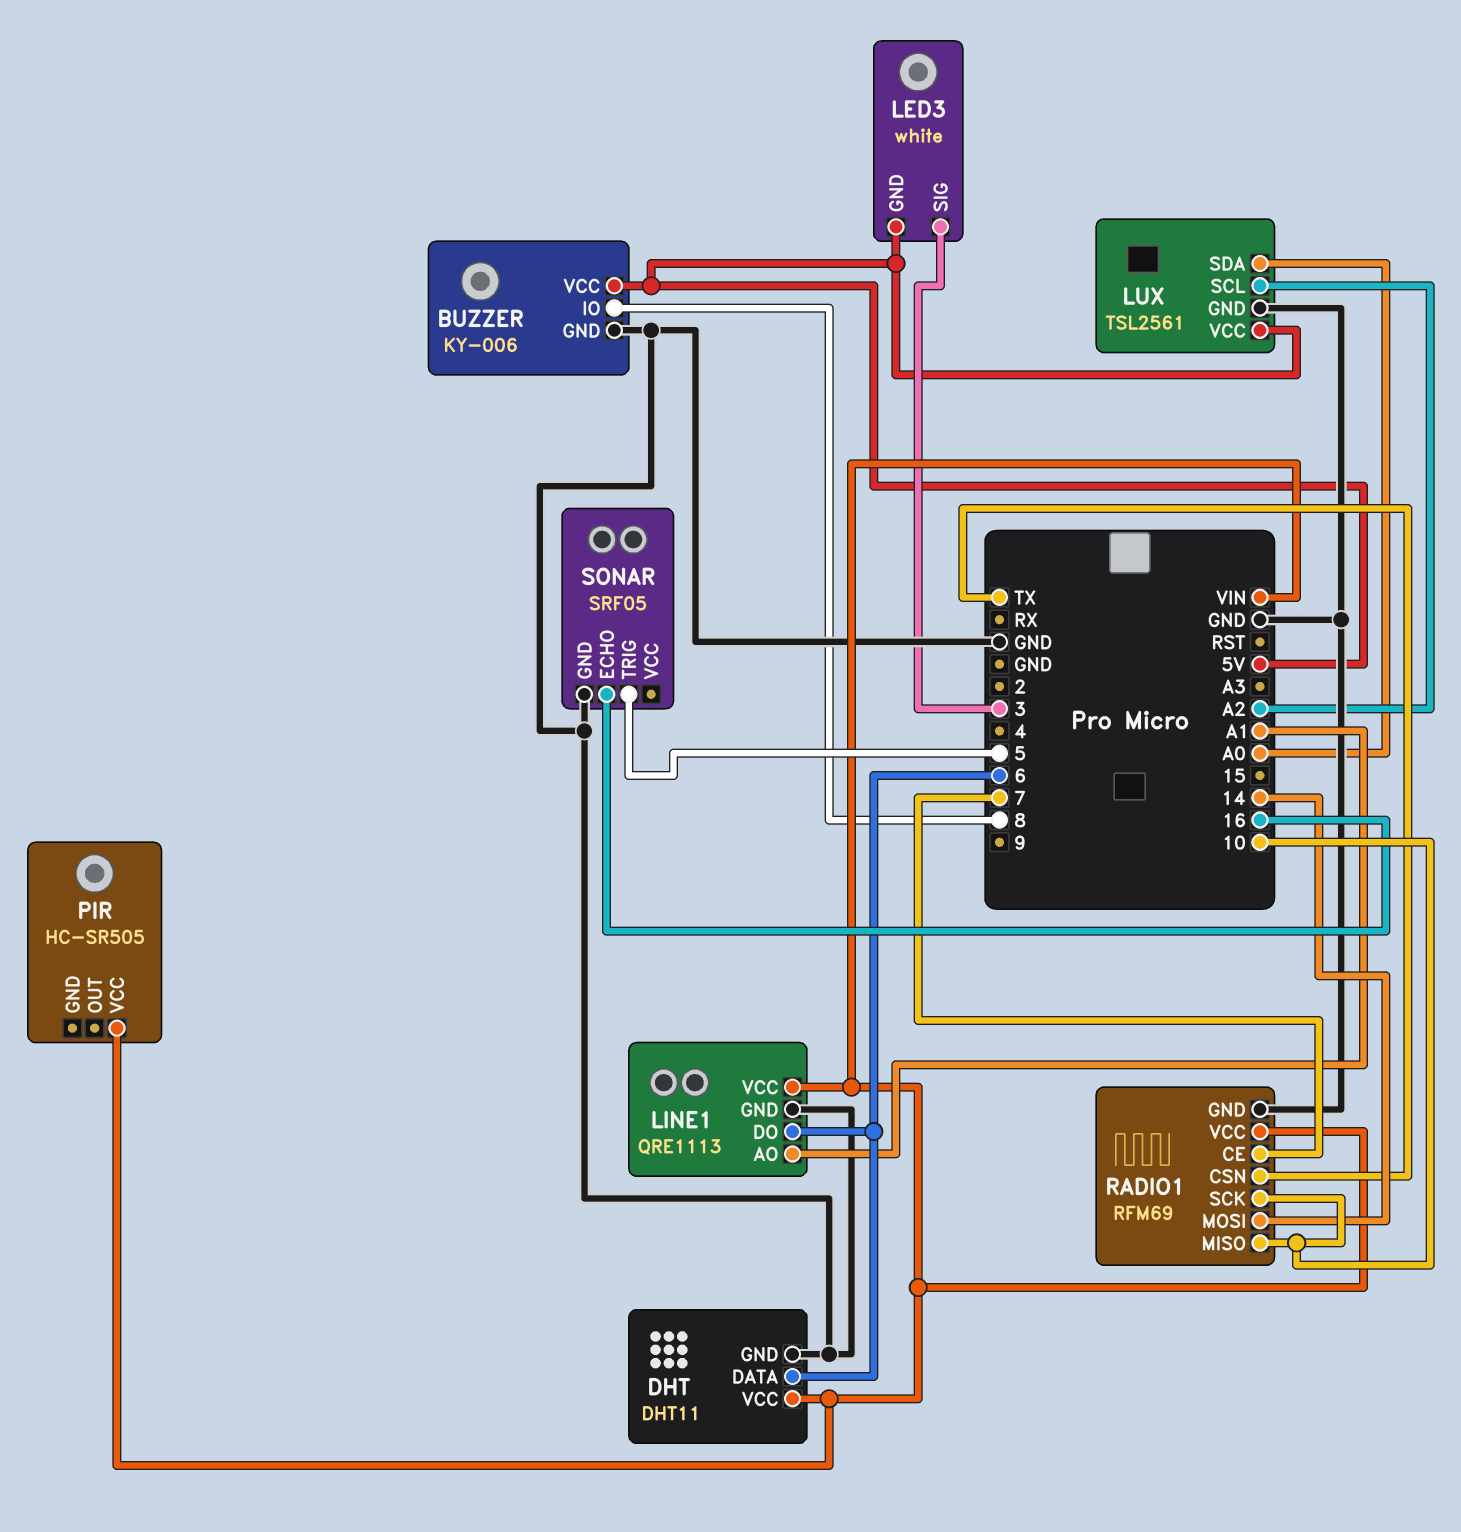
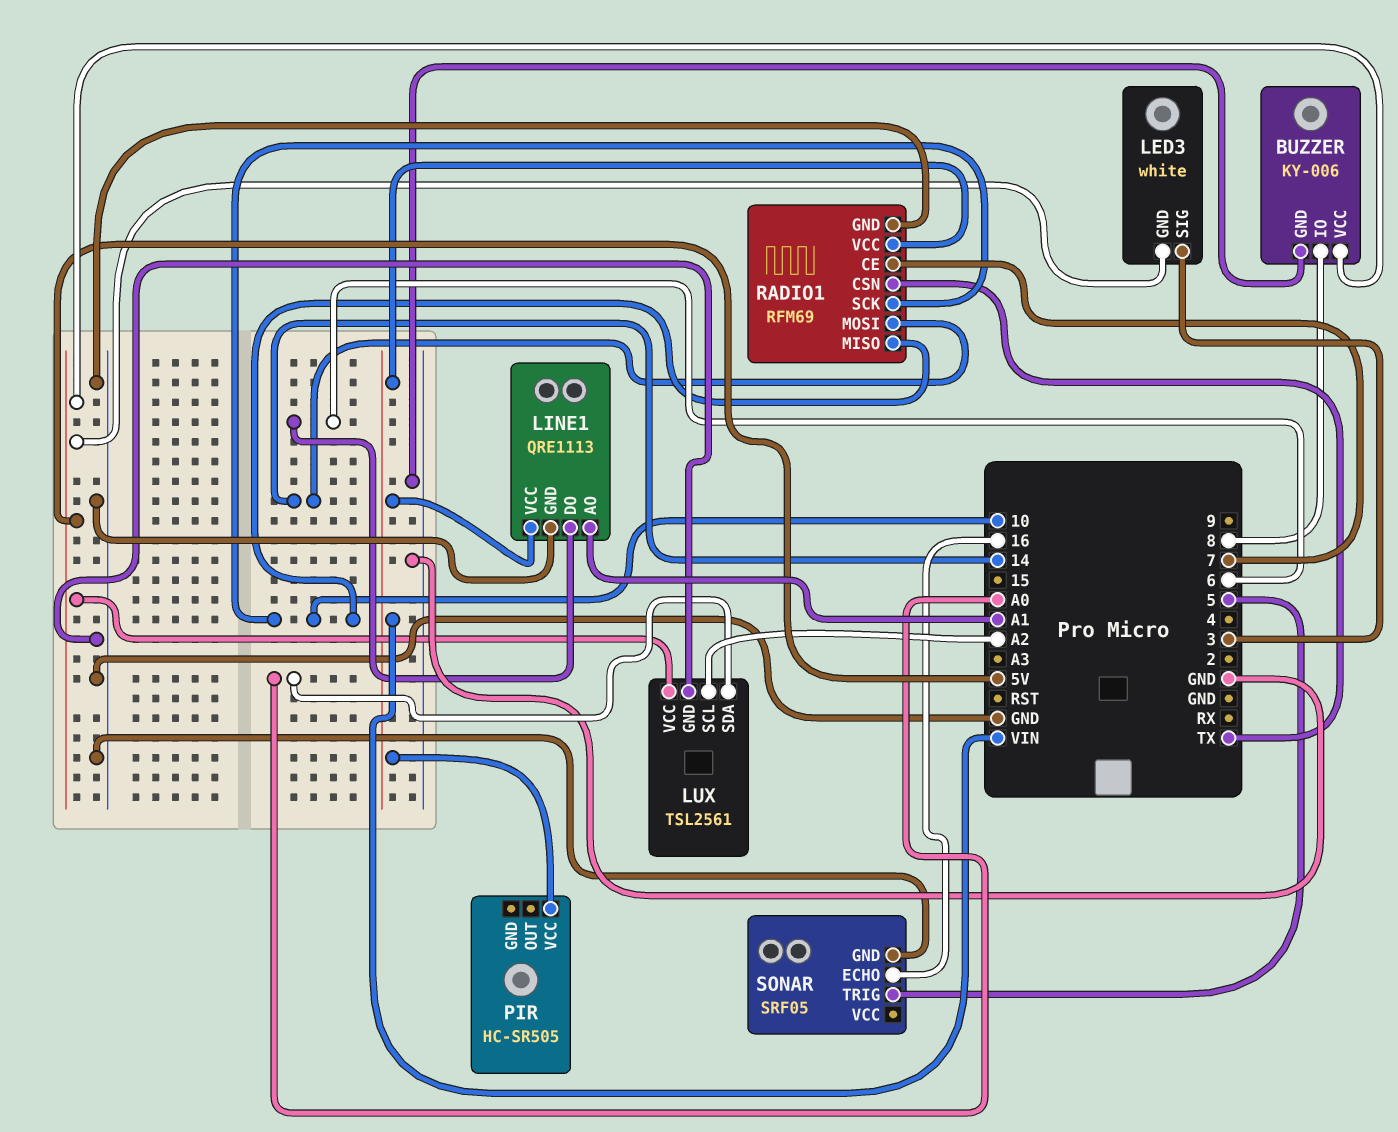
DHT: DHT11 -> none
DHT pin DATA: 6 -> none
DHT pin GND: GND -> none
DHT pin VCC: VIN -> none

